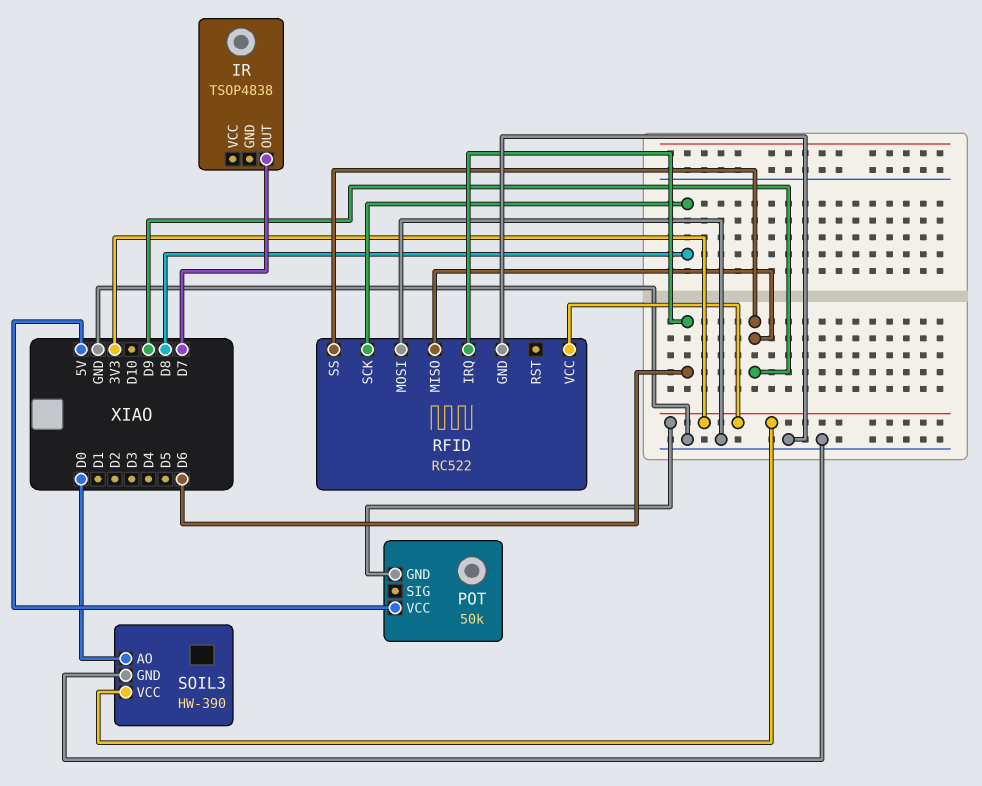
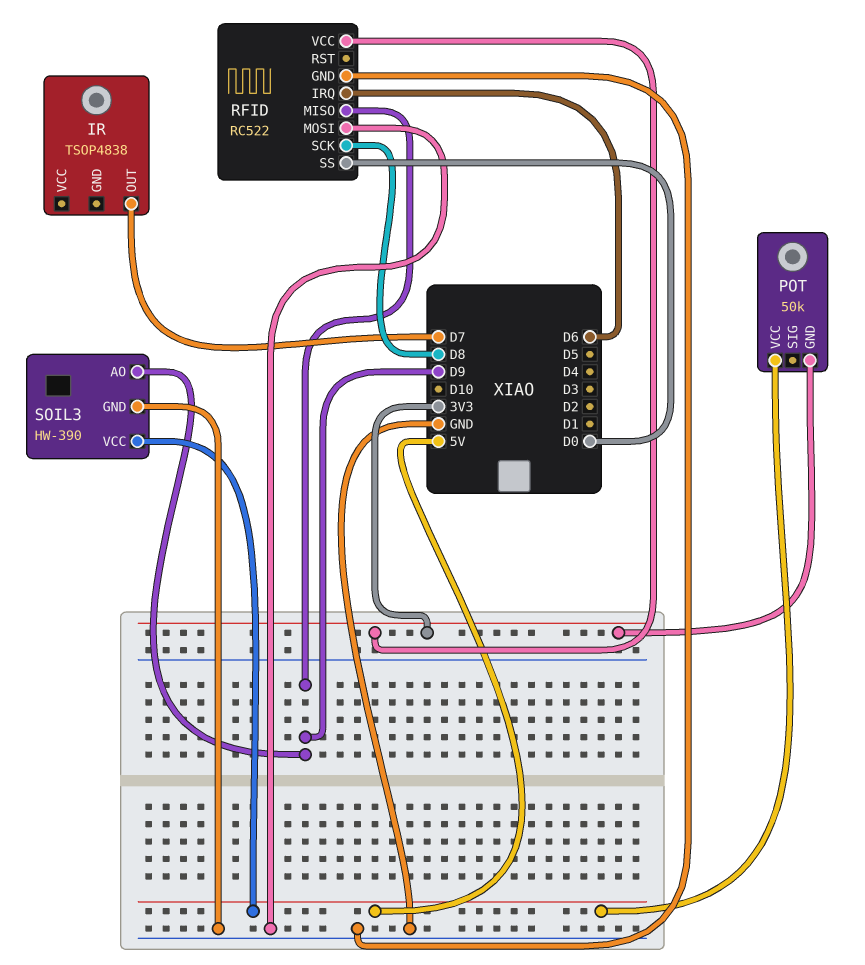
RFID pin SS: D9 -> D0
SOIL3 pin AO: D0 -> D9
SOIL3 pin VCC: 3V3 -> 5V

